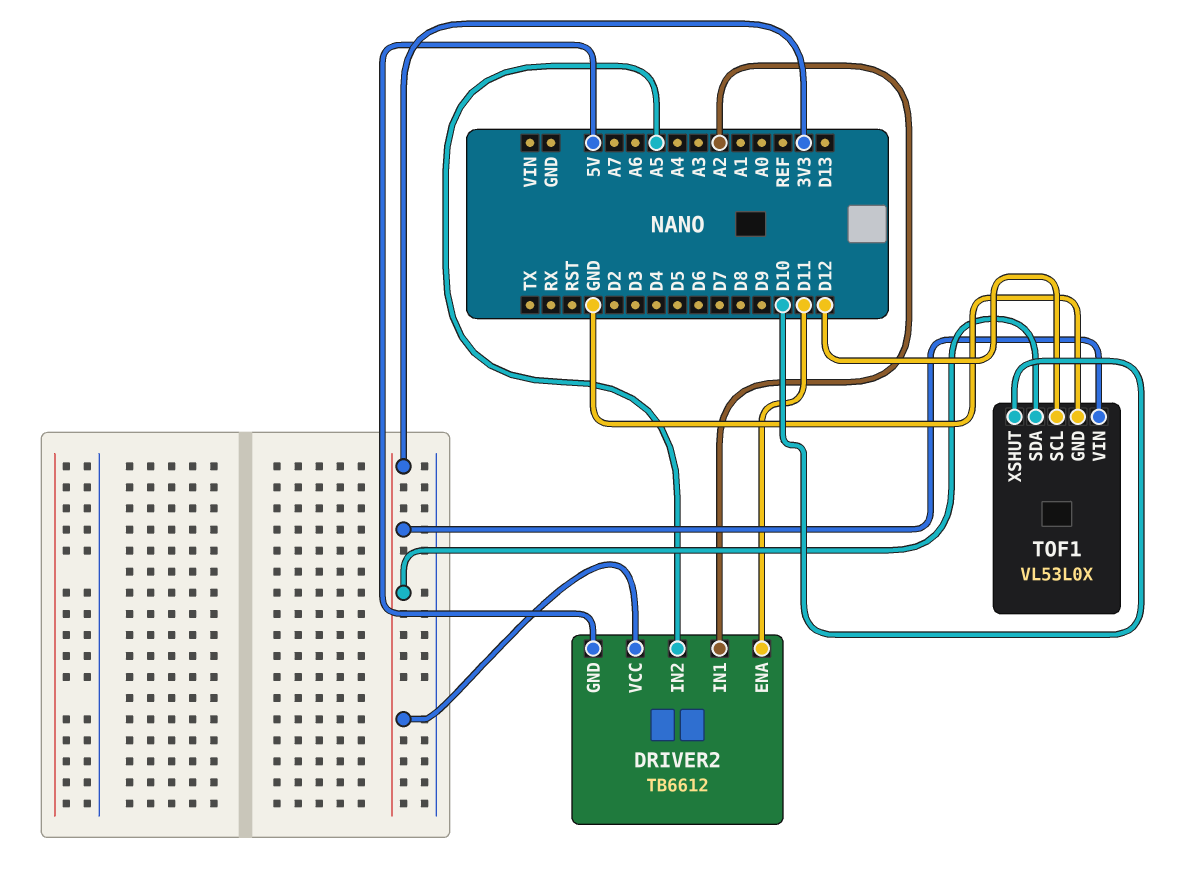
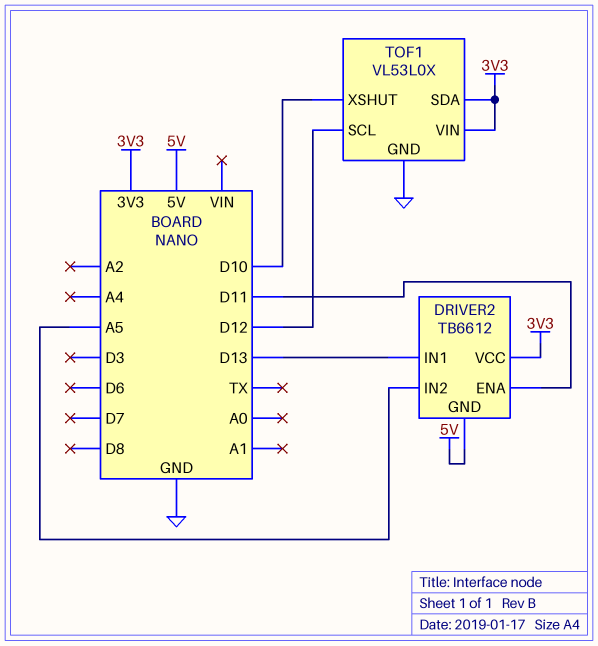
DRIVER2 pin IN1: A2 -> D13

